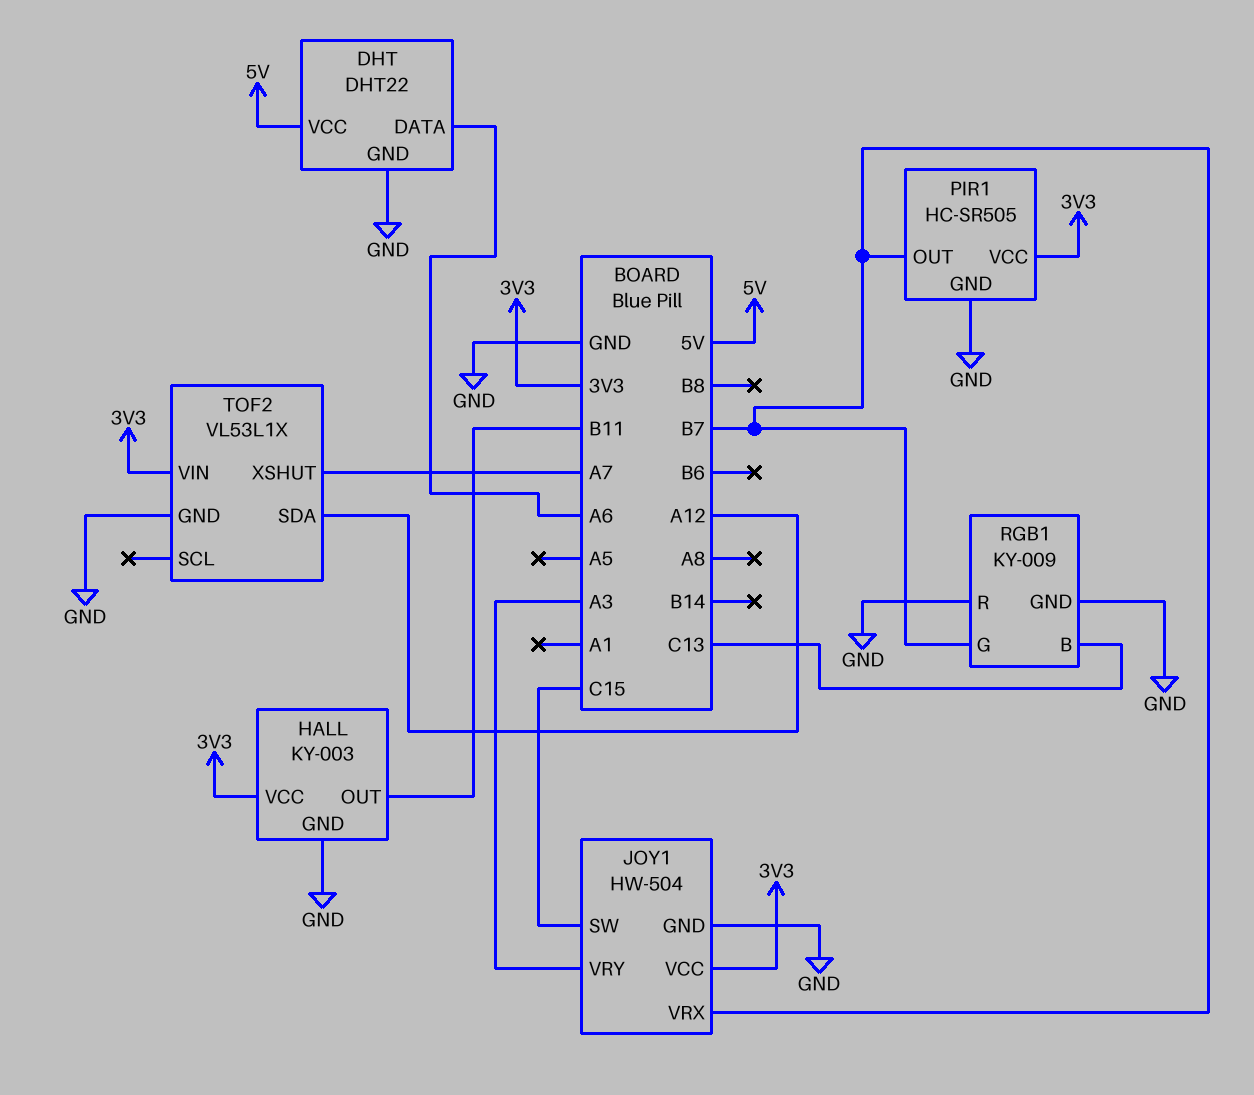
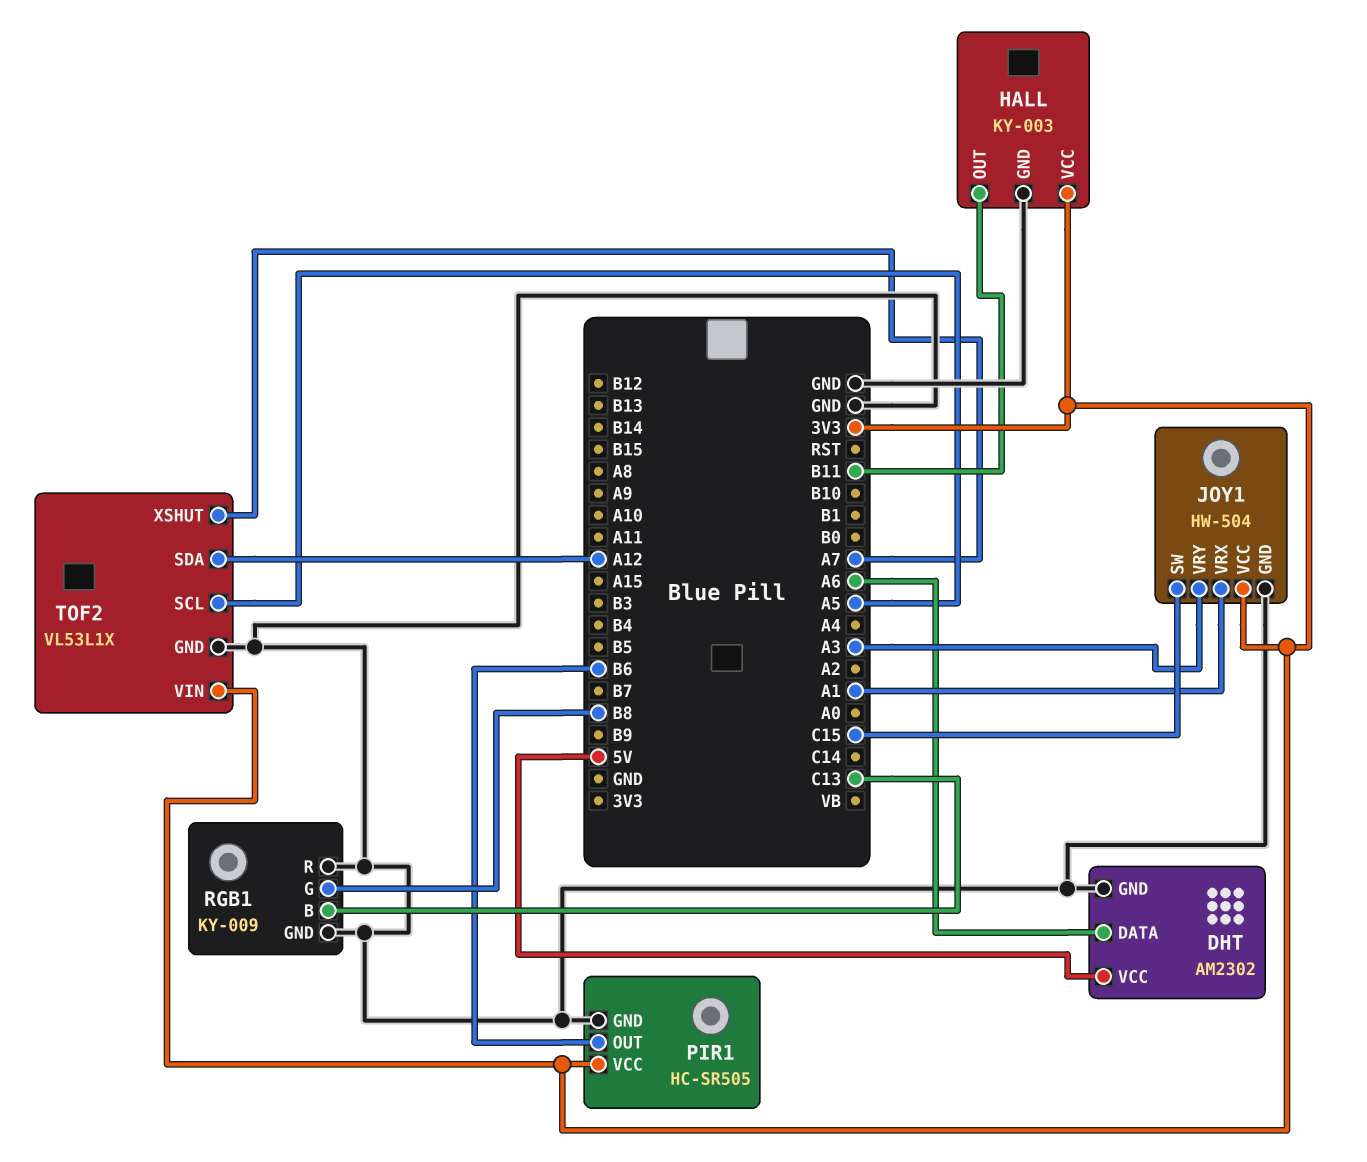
DHT: DHT22 -> AM2302
JOY1 pin VRX: B7 -> A1
PIR1 pin OUT: B7 -> B6
RGB1 pin G: B7 -> B8
TOF2 pin SCL: none -> A5

